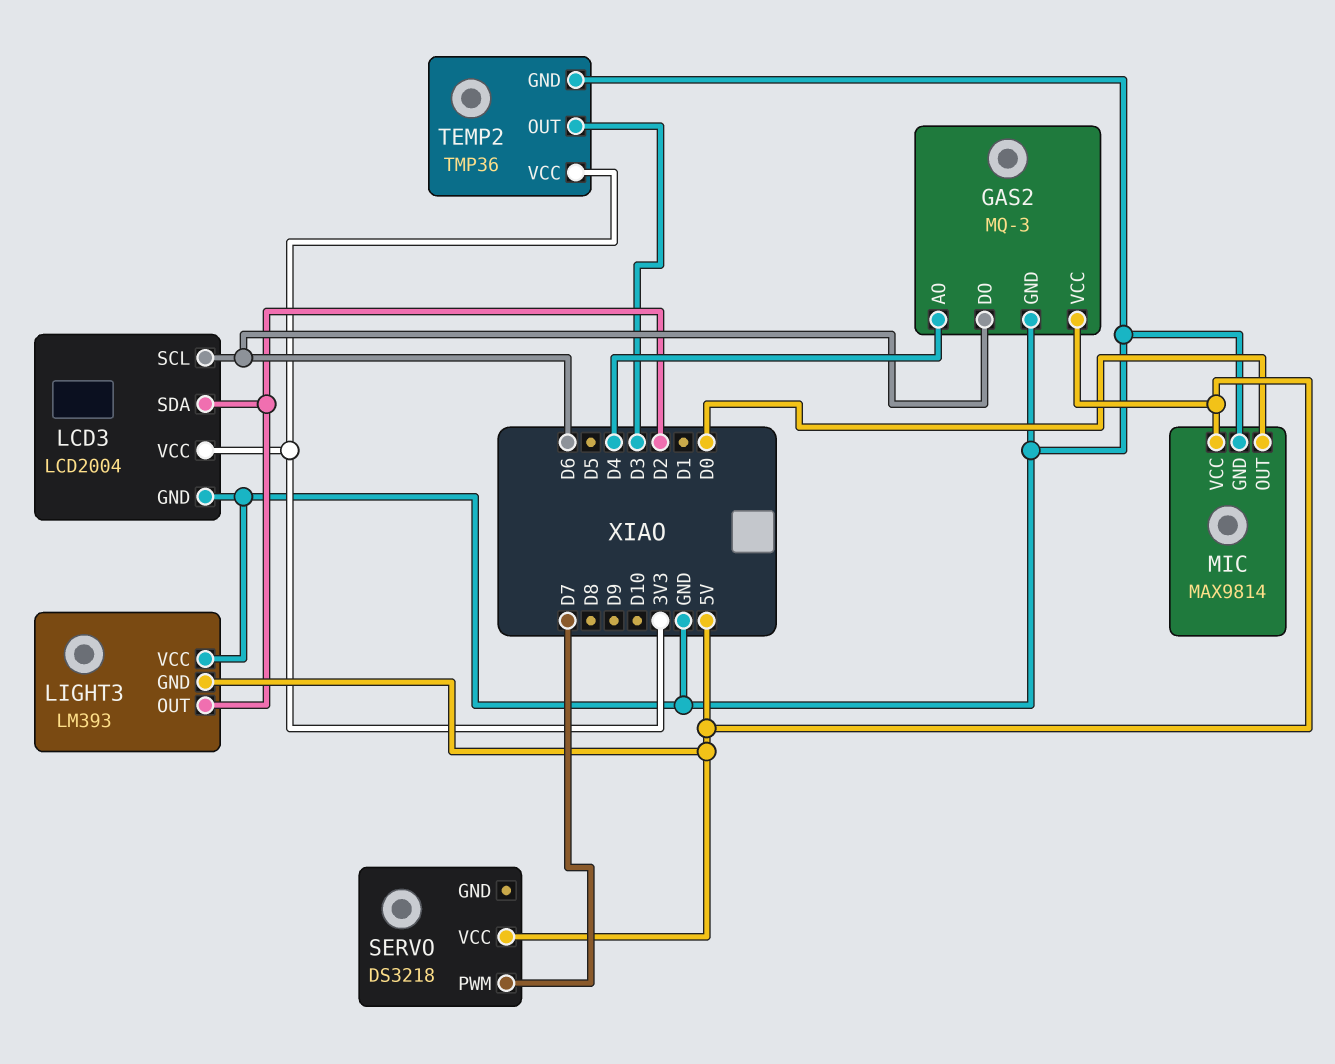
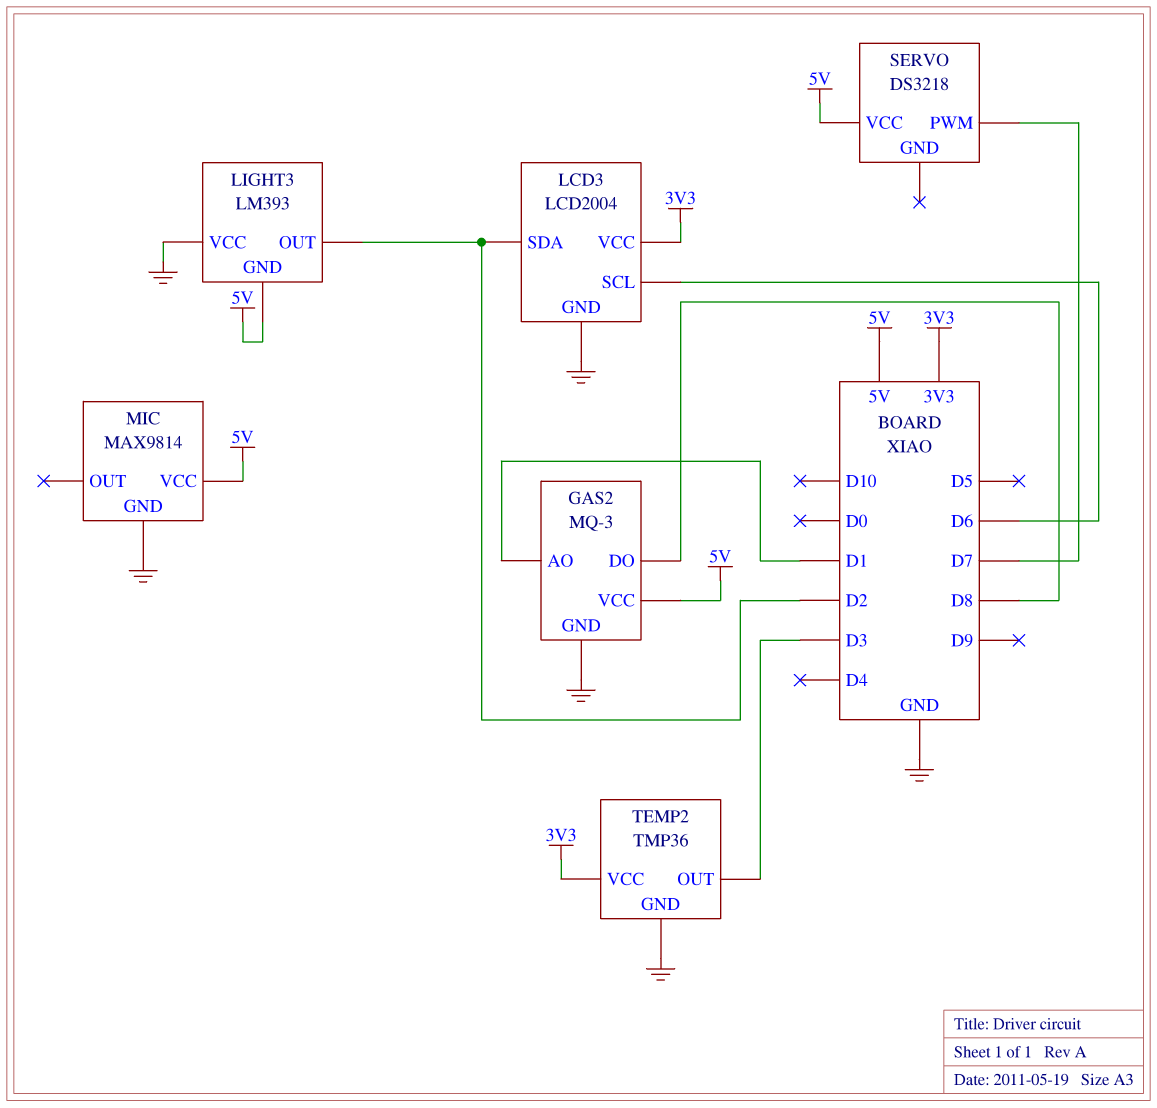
GAS2 pin AO: D4 -> D1
GAS2 pin DO: D6 -> D8
MIC pin OUT: D0 -> none

